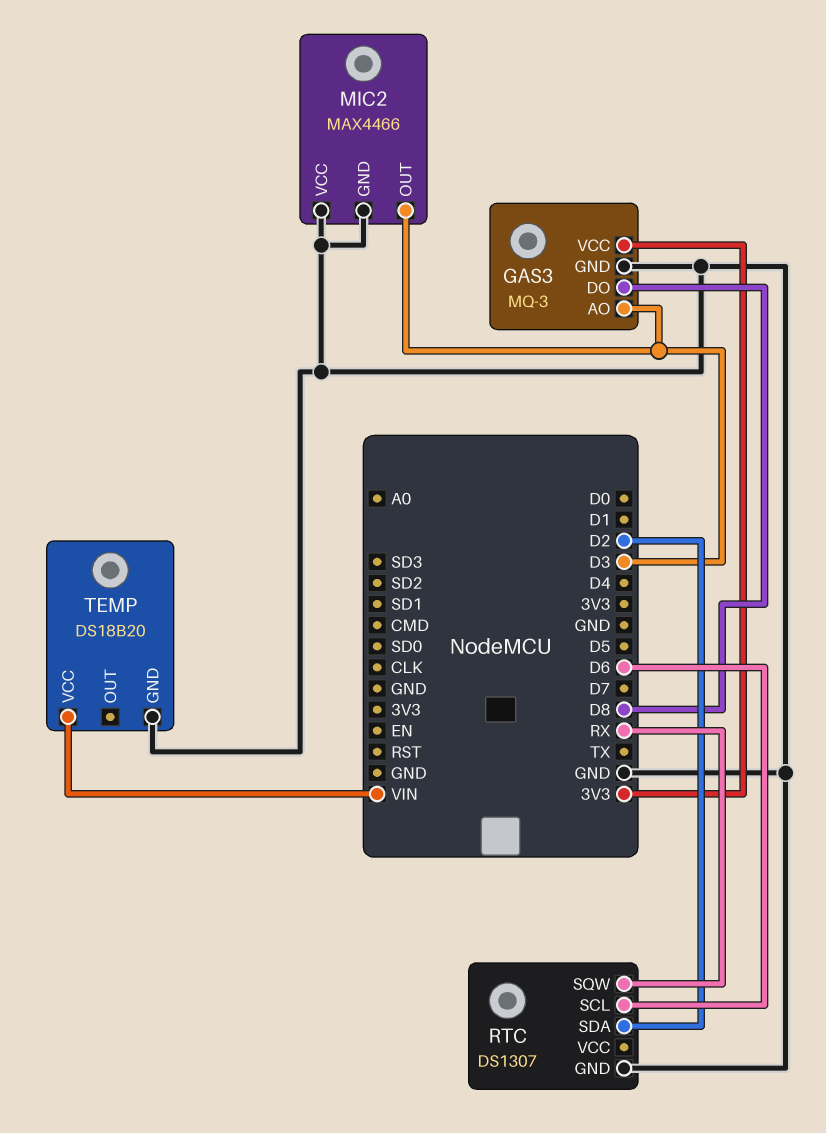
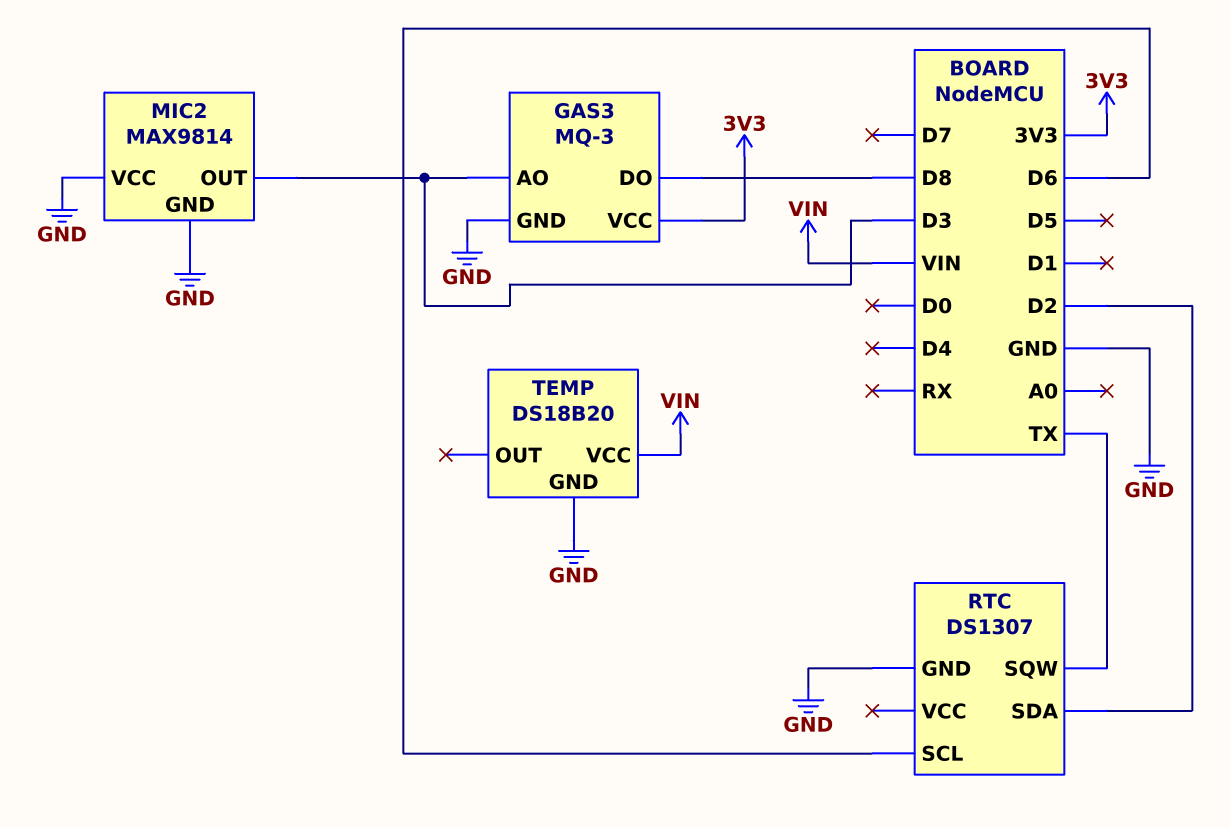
MIC2: MAX4466 -> MAX9814
RTC pin SQW: RX -> TX

